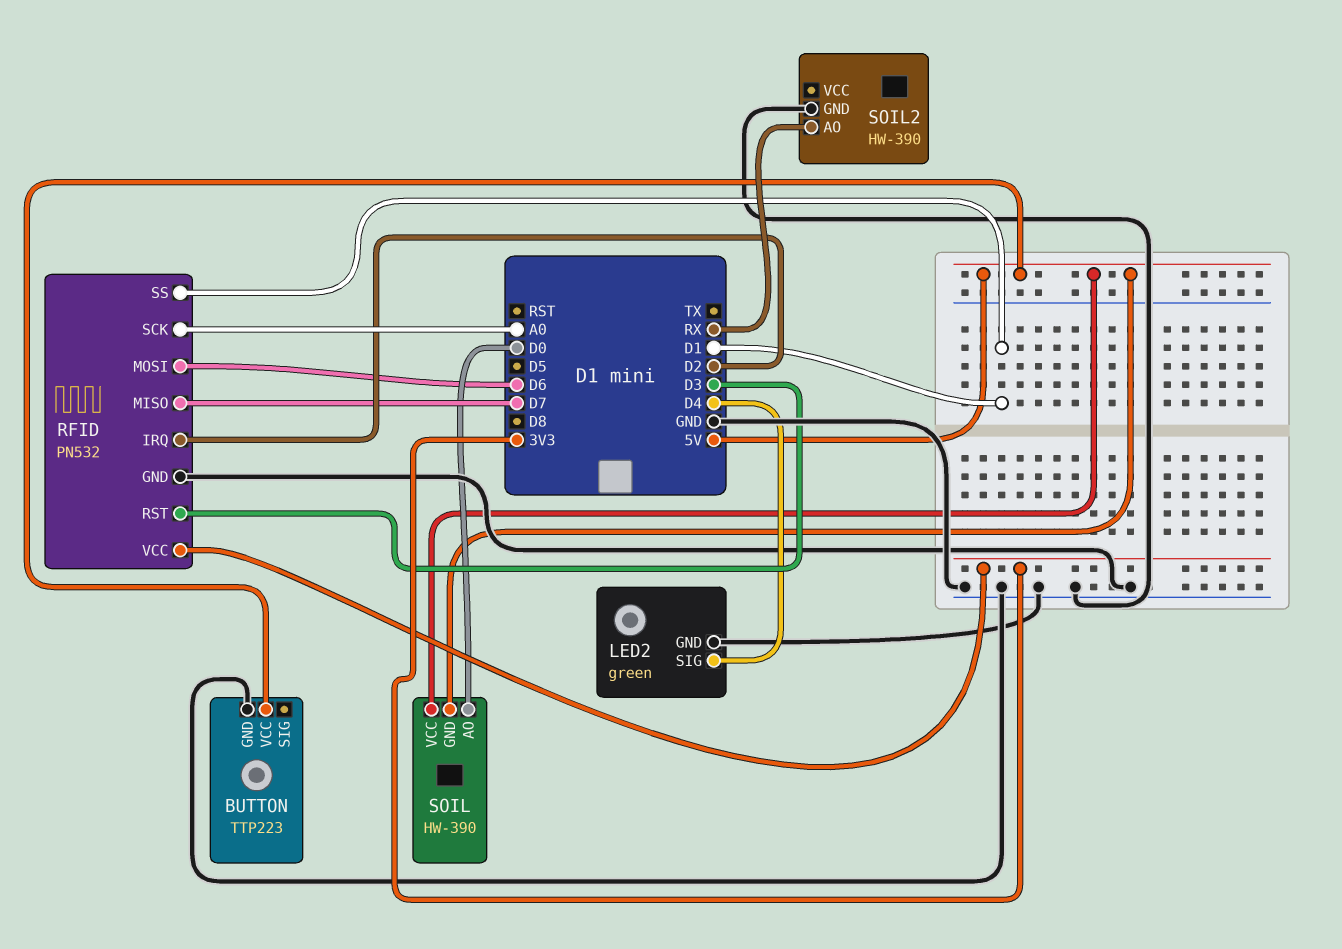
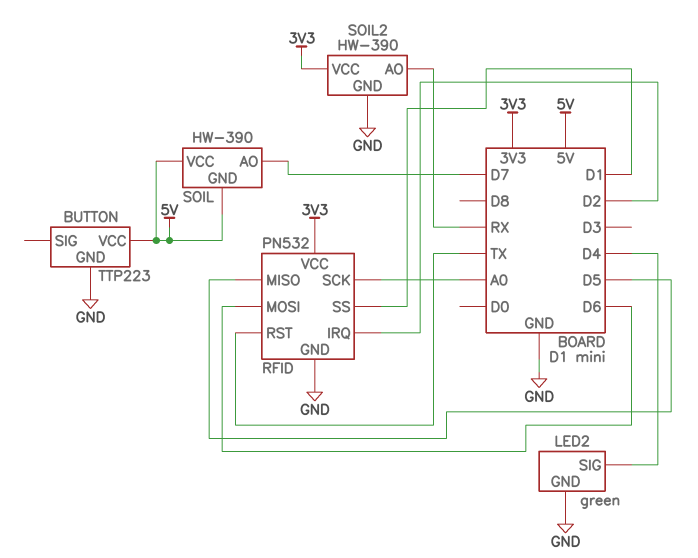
RFID pin MISO: D7 -> D5
RFID pin RST: D3 -> TX
SOIL pin AO: D0 -> D7
SOIL2 pin VCC: none -> 3V3

